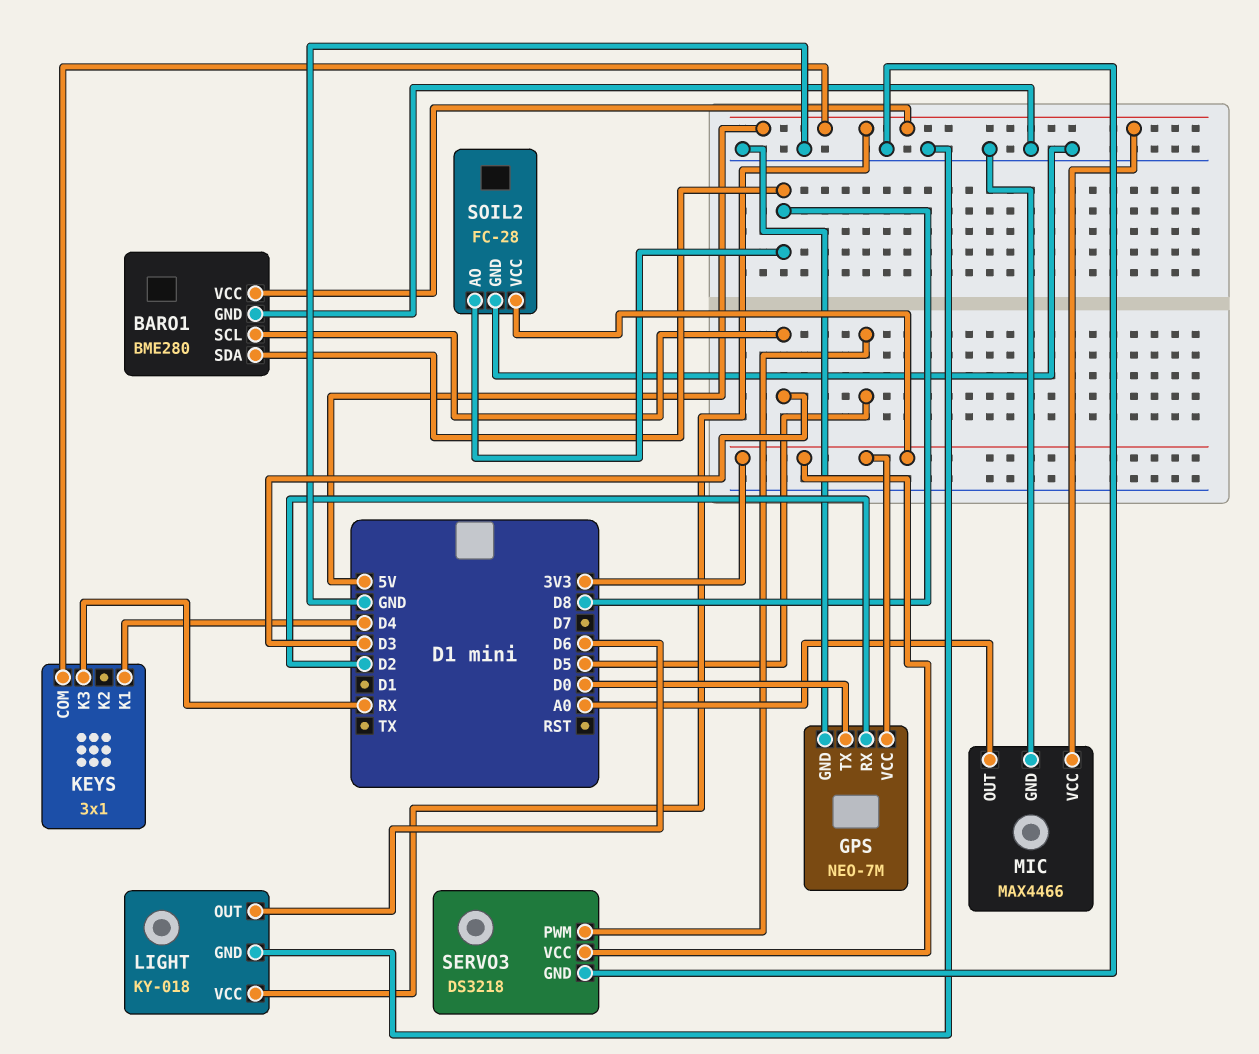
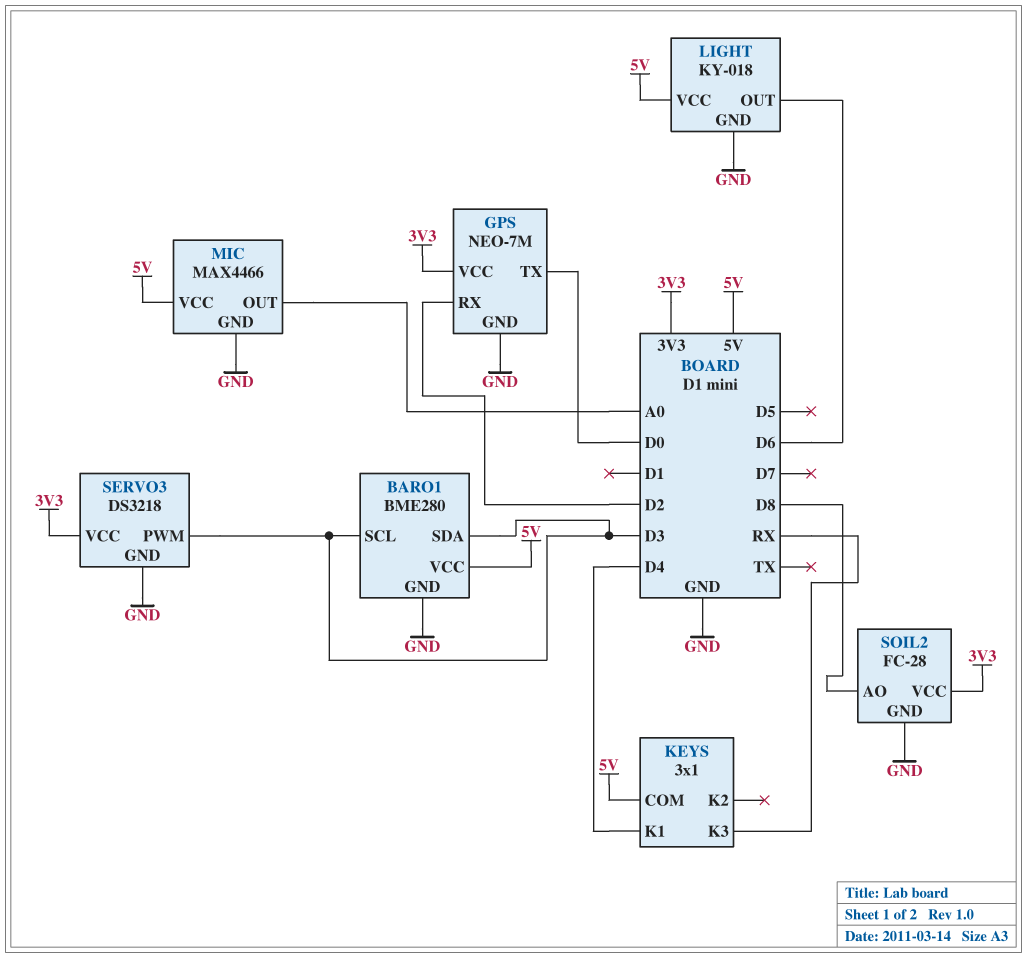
BARO1 pin SDA: D8 -> D3
SERVO3 pin PWM: D5 -> D3

